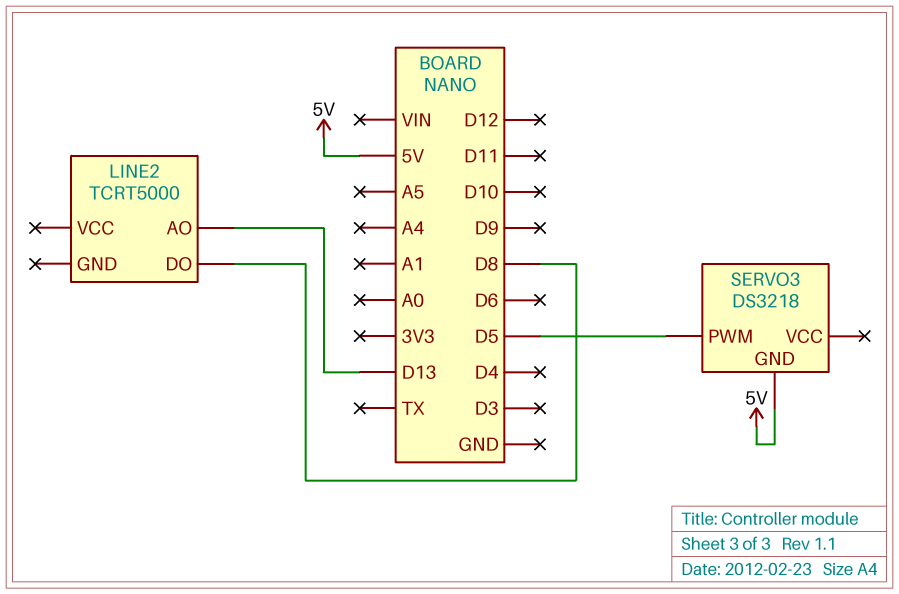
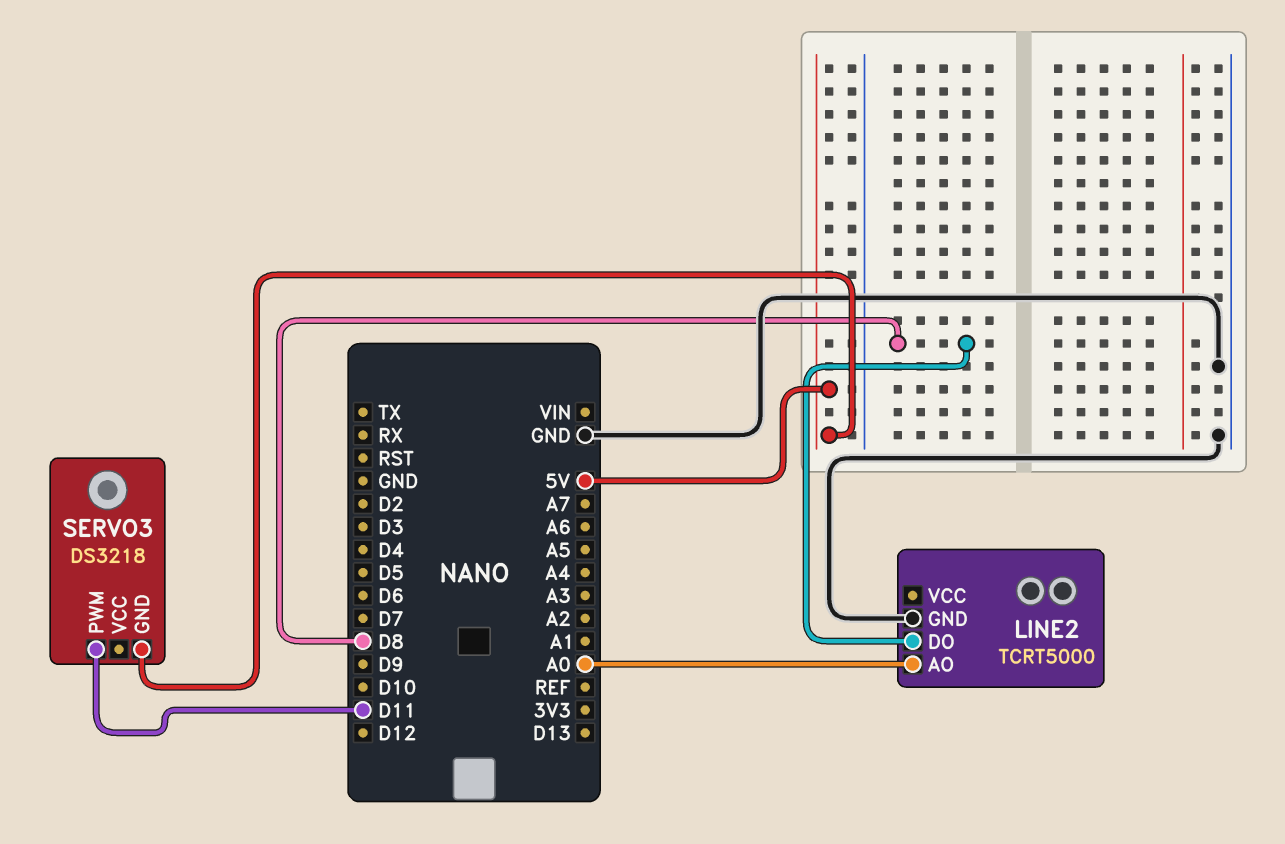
LINE2 pin AO: D13 -> A0
LINE2 pin GND: none -> GND
SERVO3 pin PWM: D5 -> D11

